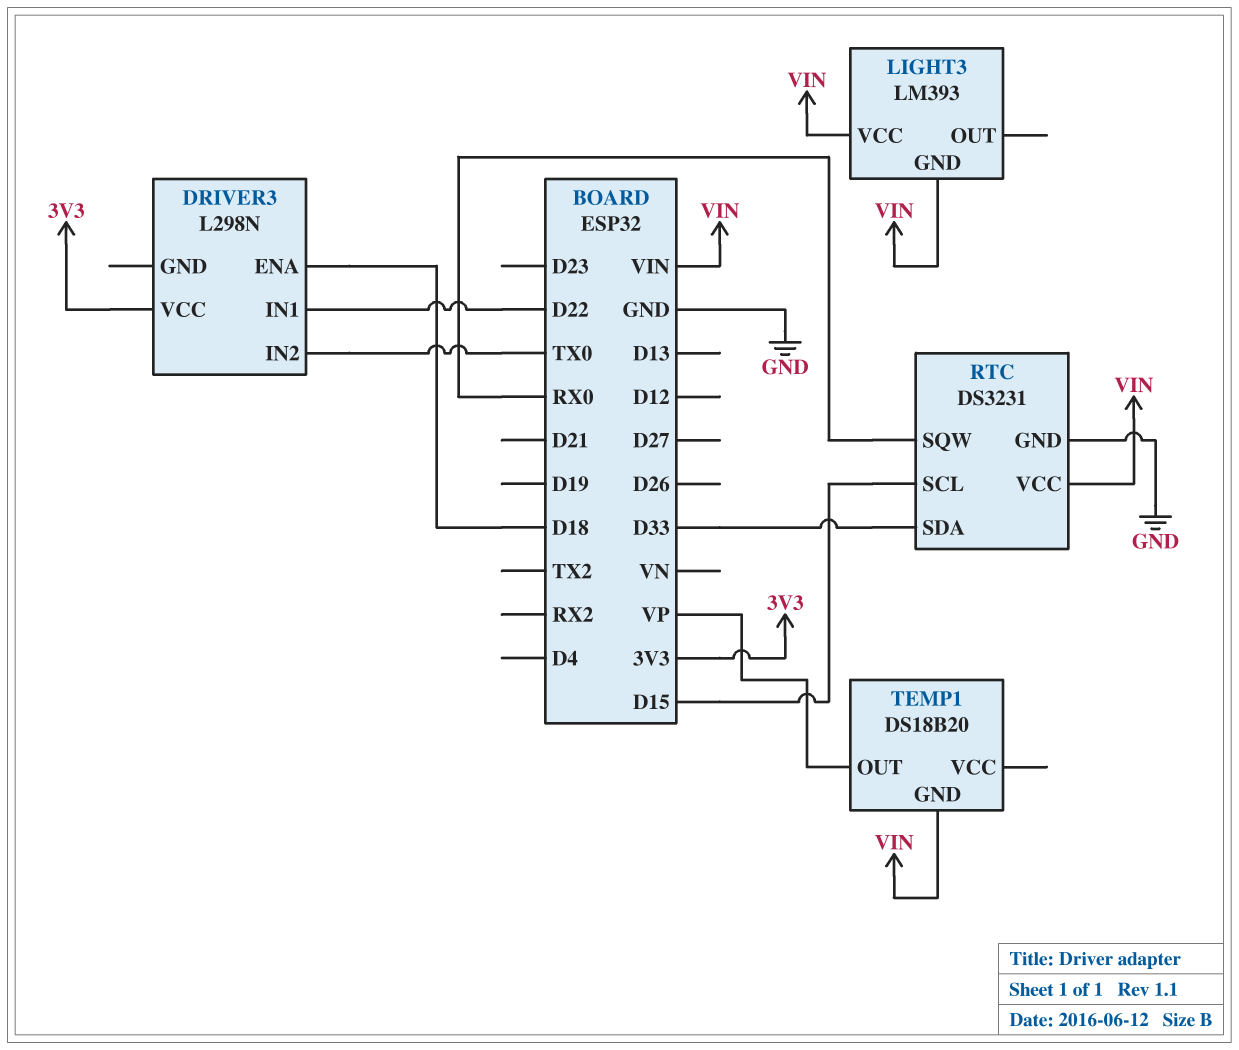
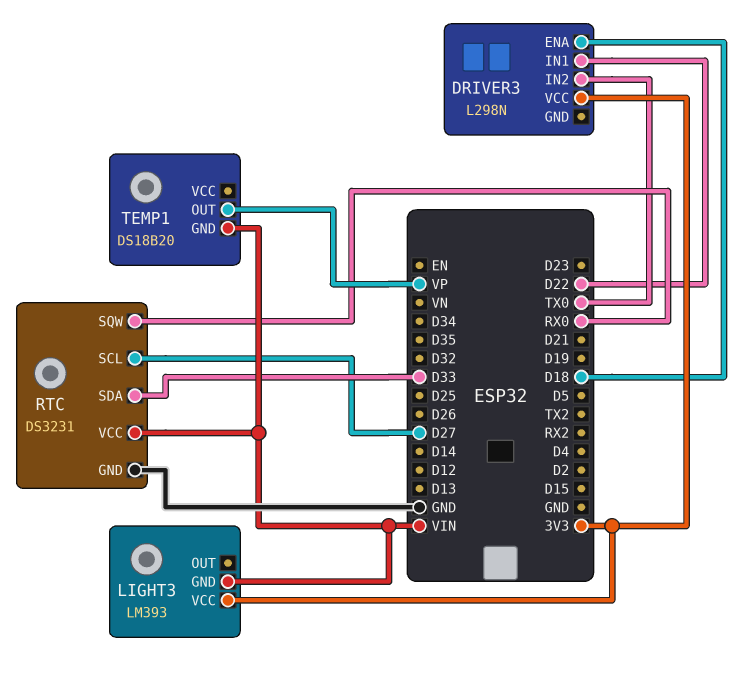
LIGHT3 pin VCC: VIN -> 3V3
RTC pin SCL: D15 -> D27

